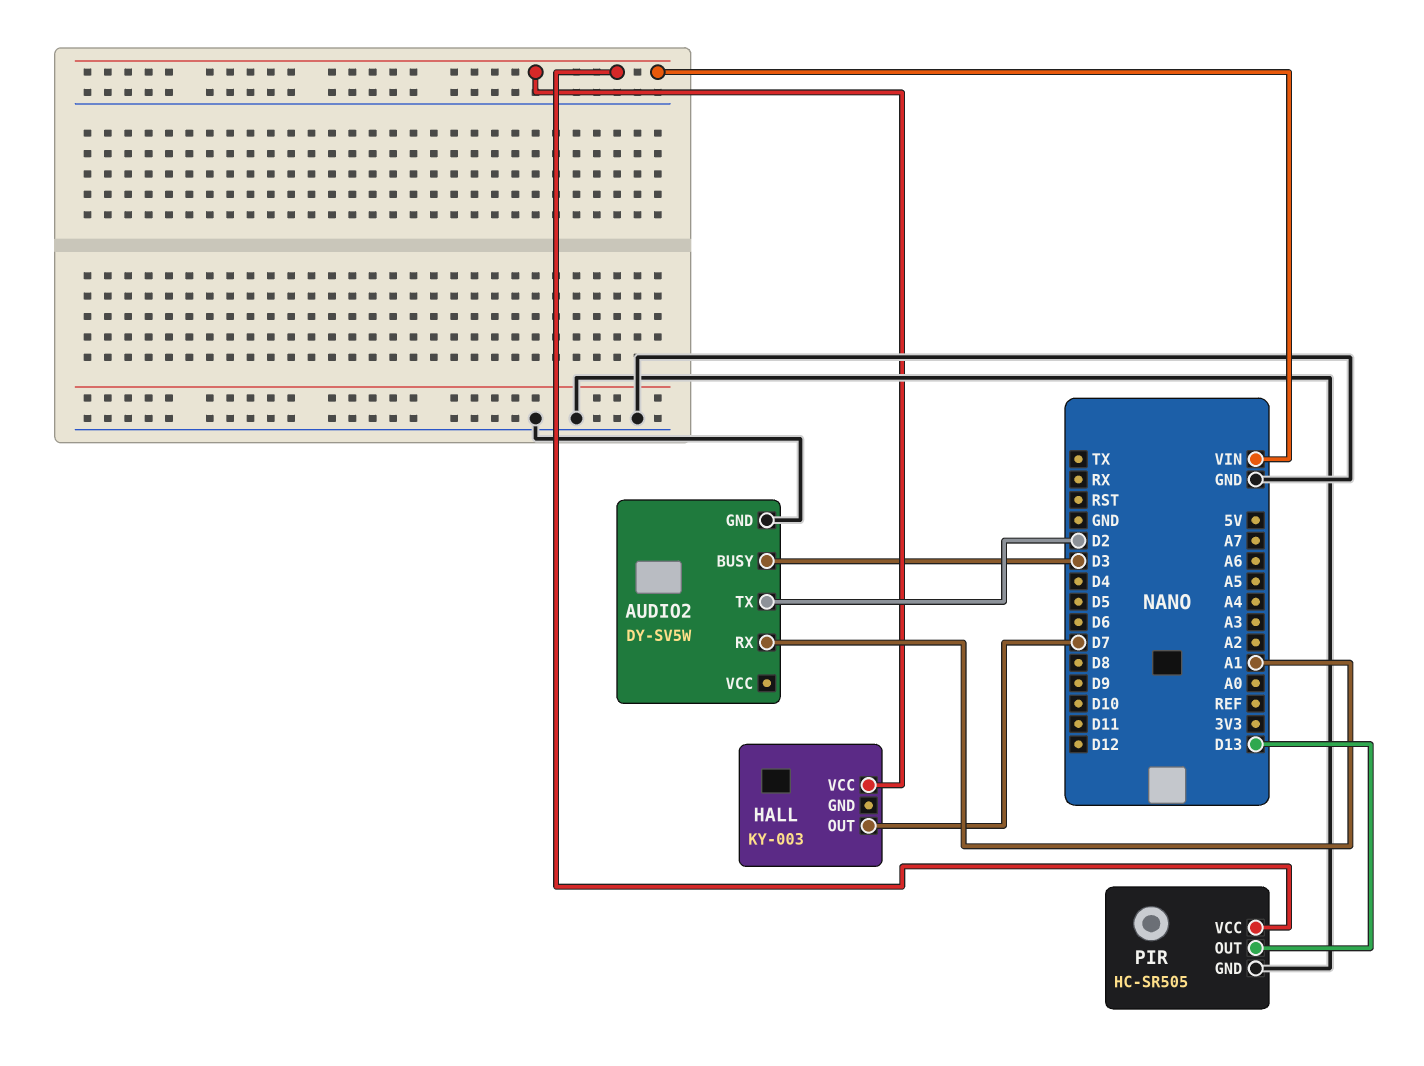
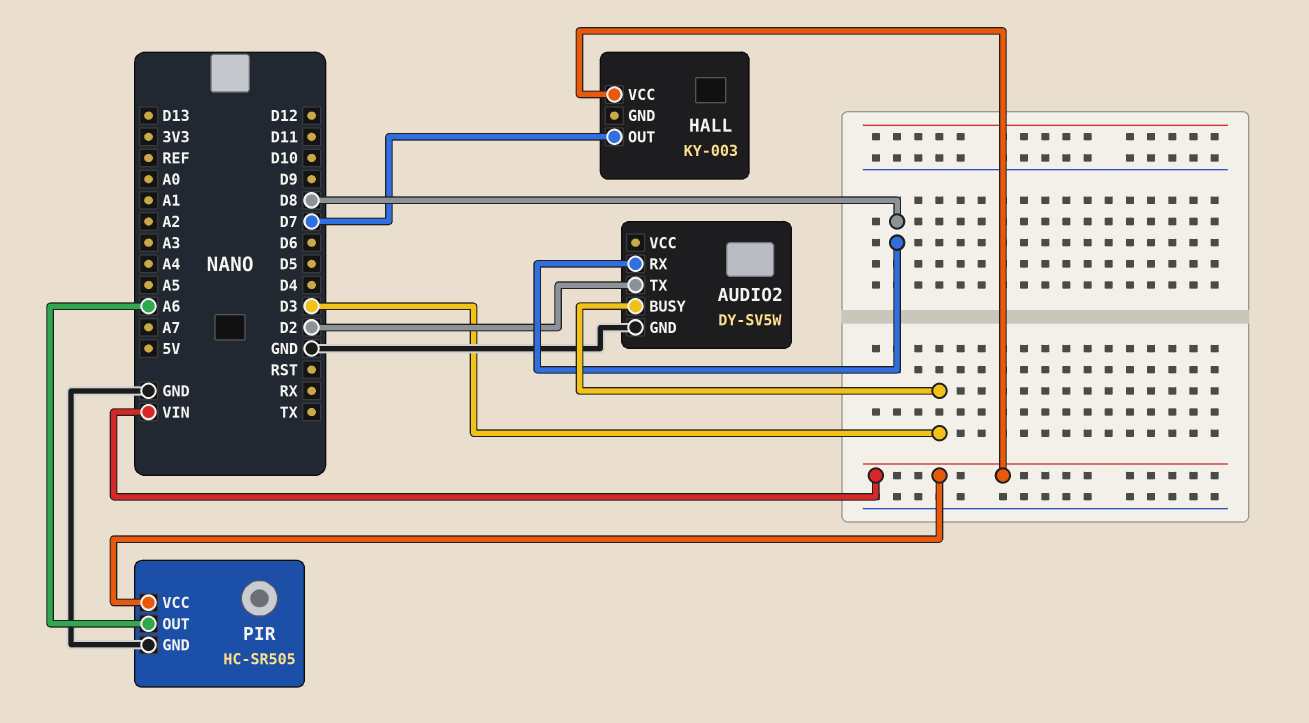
AUDIO2 pin RX: A1 -> D8
PIR pin OUT: D13 -> A6

